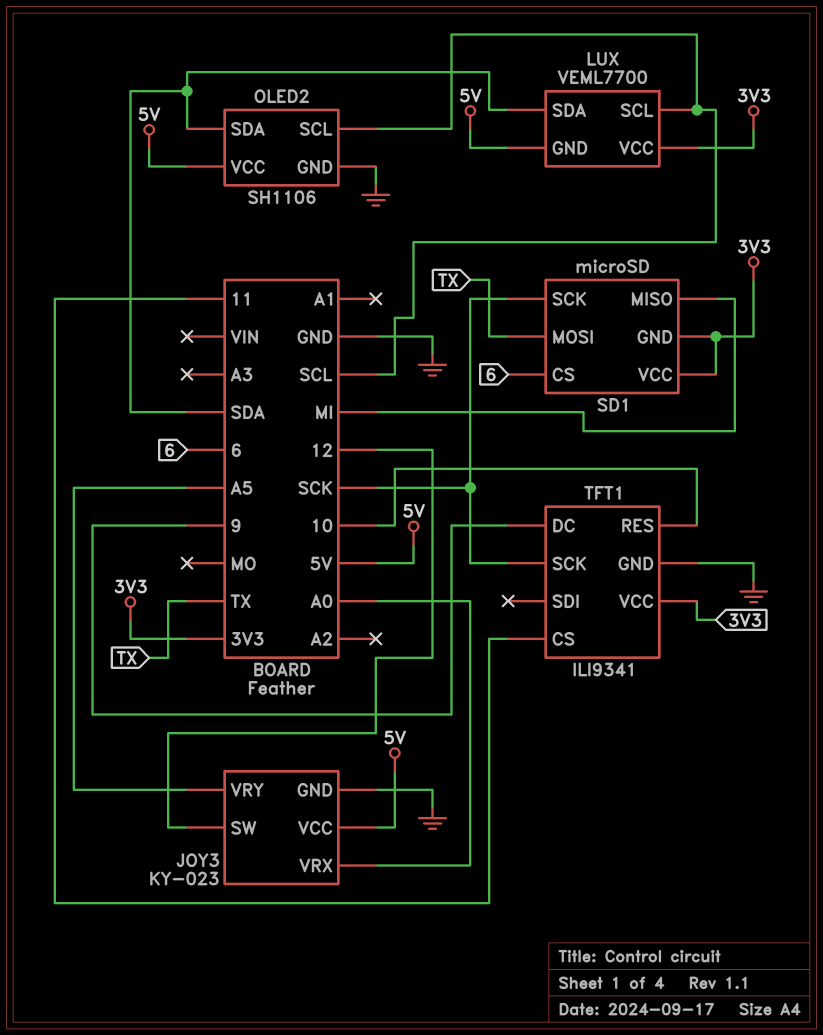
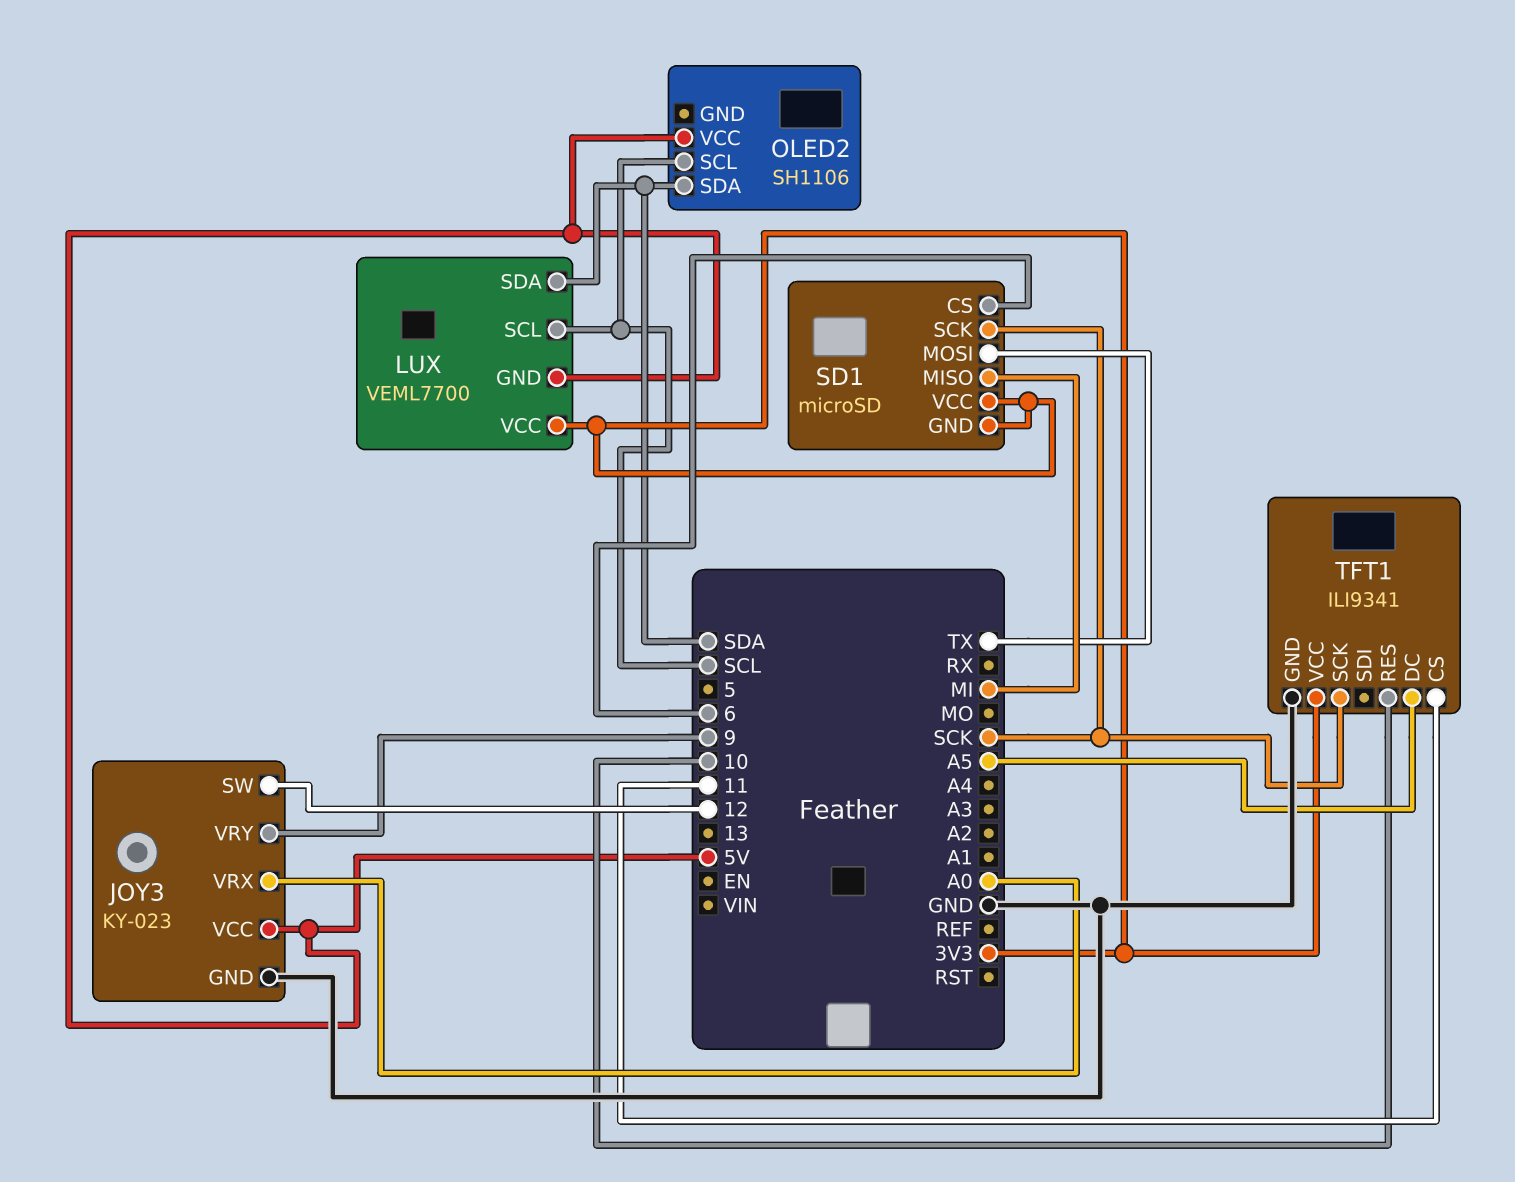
JOY3 pin VRY: A5 -> 9
OLED2 pin GND: GND -> none
TFT1 pin DC: 9 -> A5

